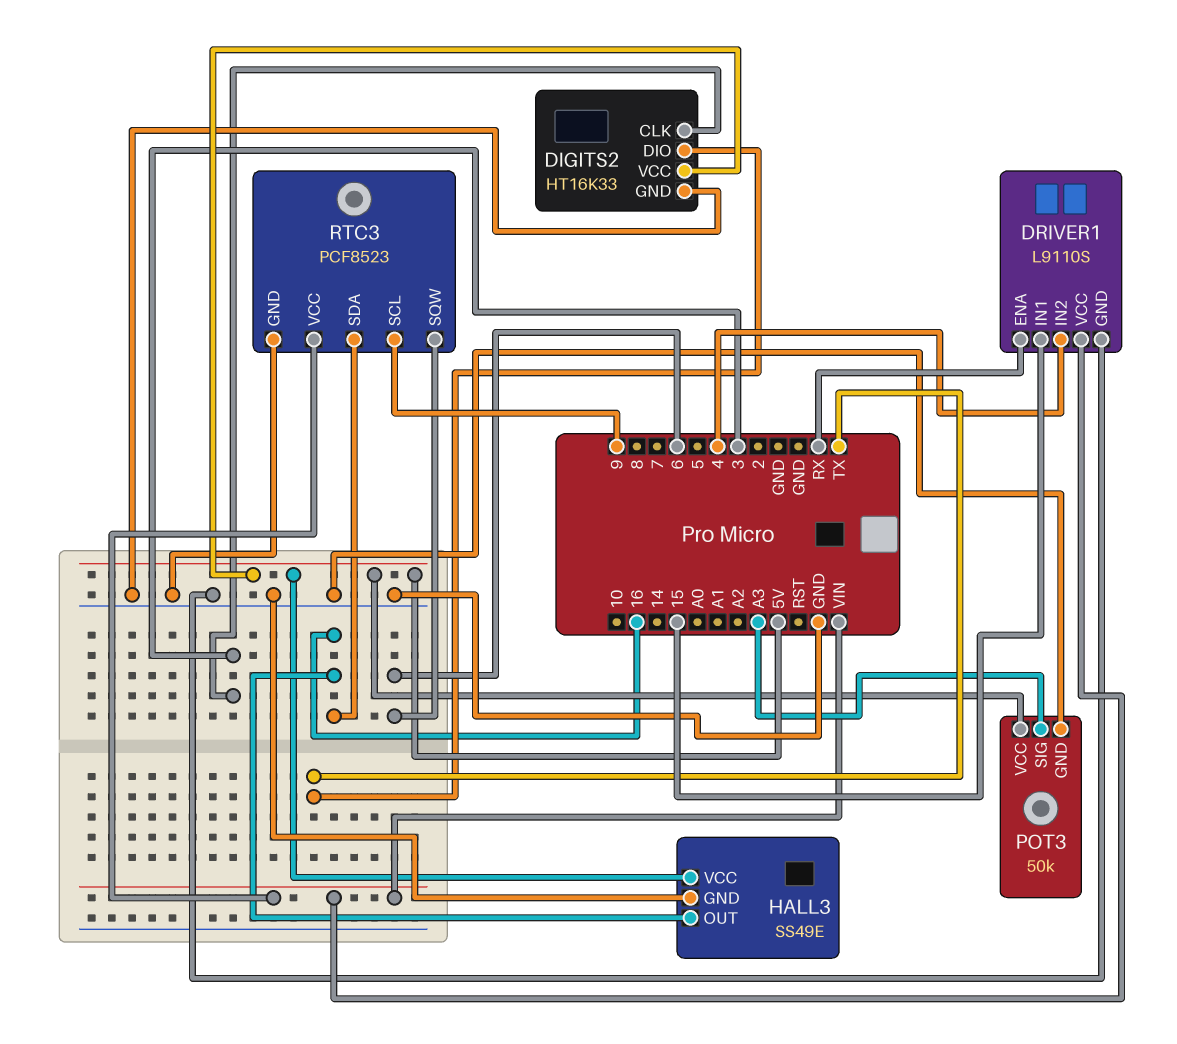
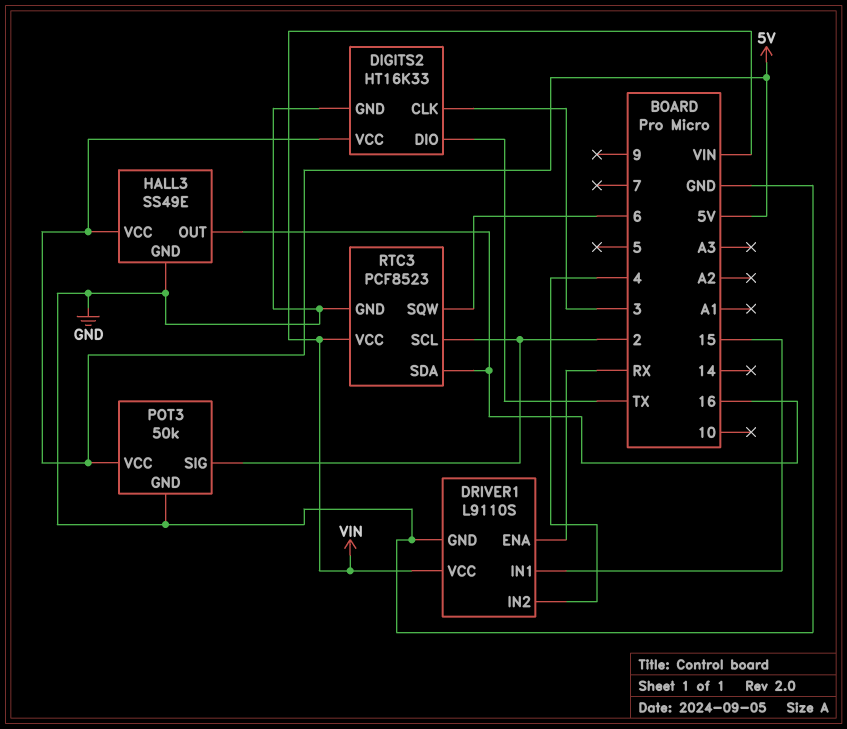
POT3 pin SIG: A3 -> 2
RTC3 pin SCL: 9 -> 2

